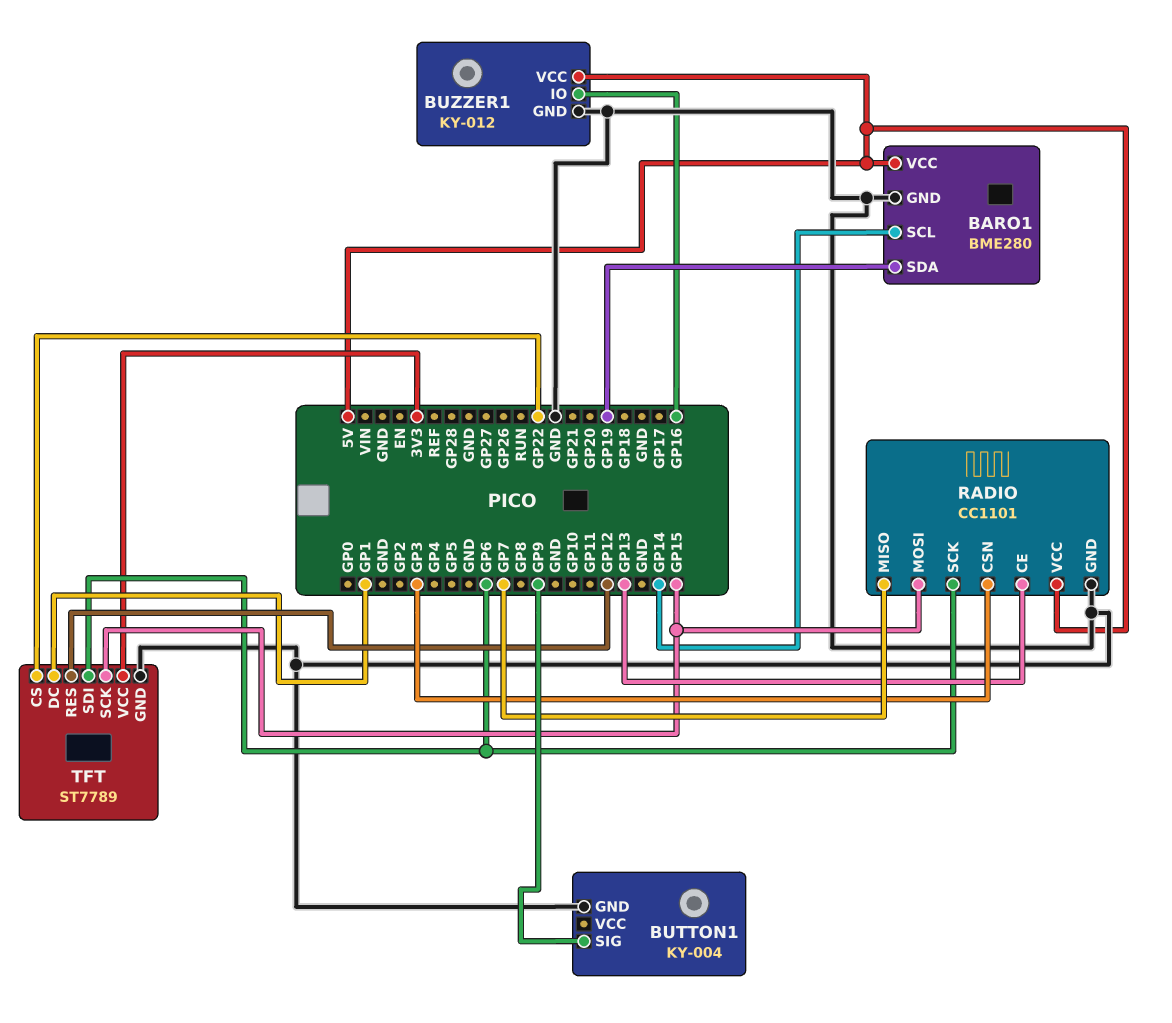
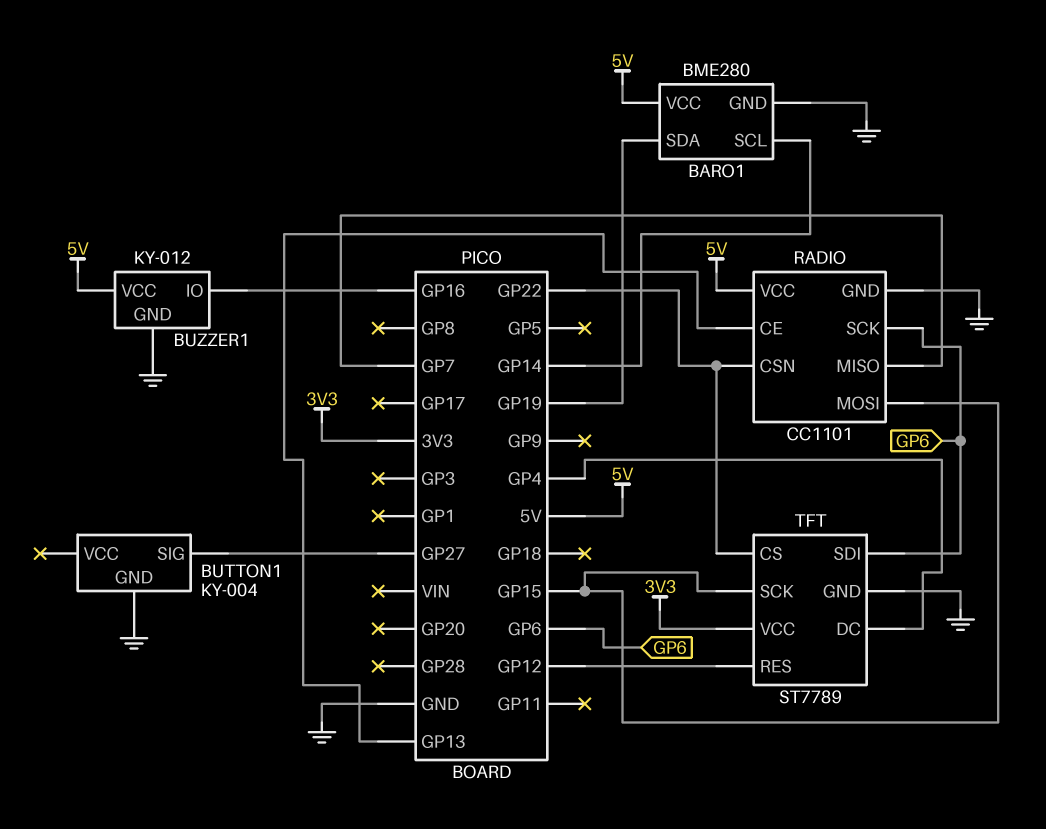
BUTTON1 pin SIG: GP9 -> GP27
RADIO pin CSN: GP3 -> GP22
TFT pin DC: GP1 -> GP4

